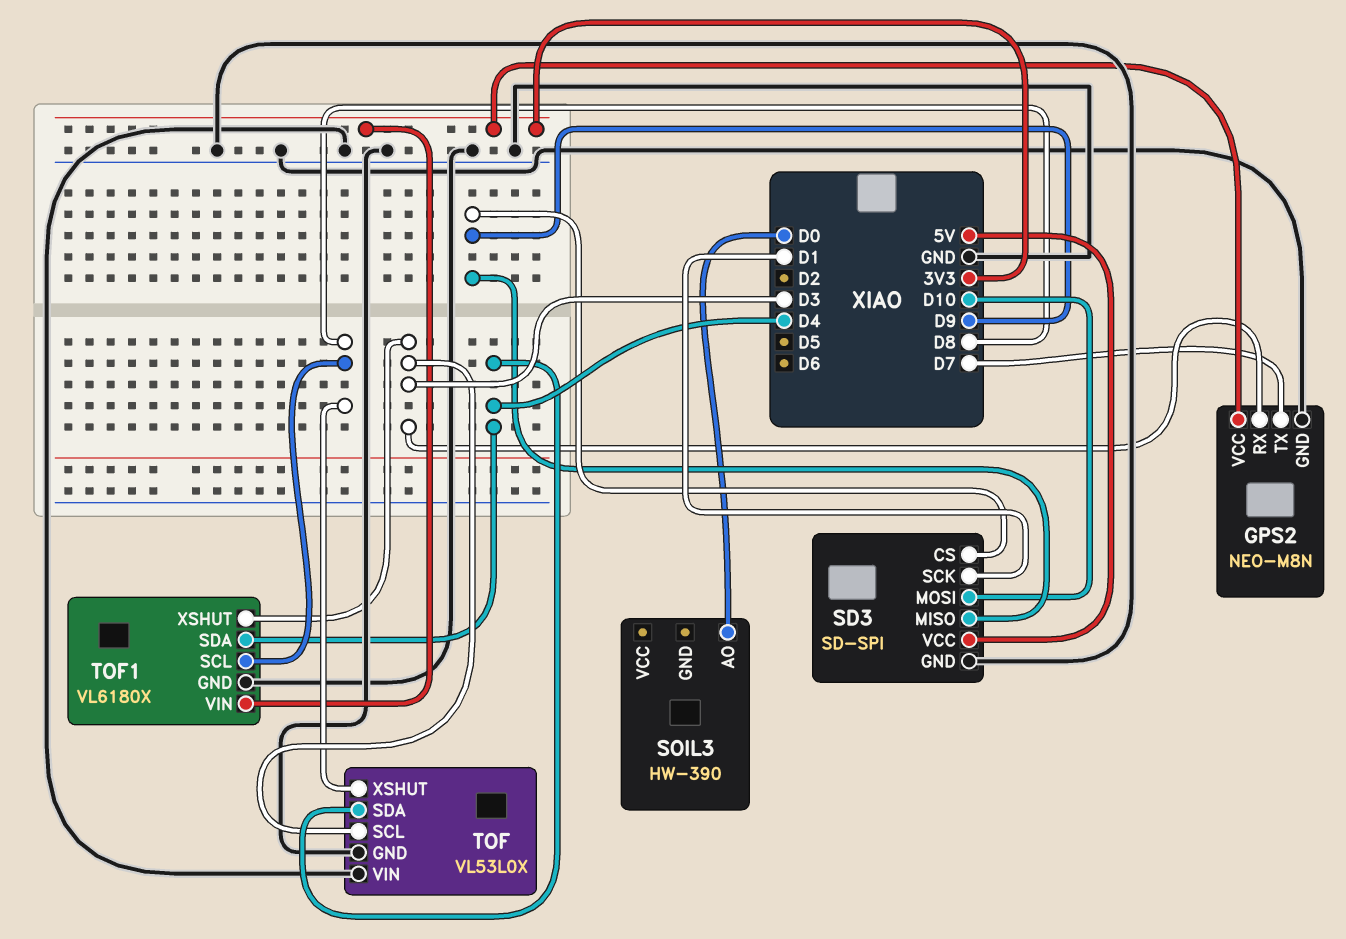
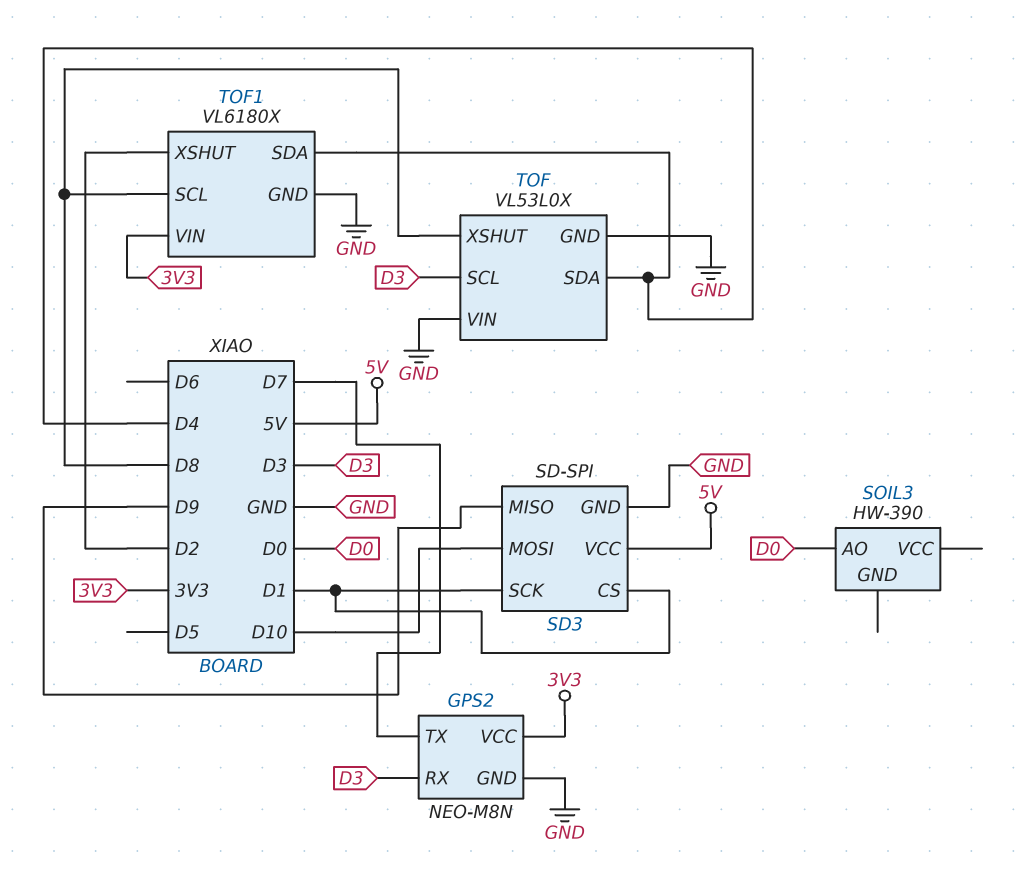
SD3 pin CS: D9 -> D1
TOF1 pin XSHUT: D3 -> D2

